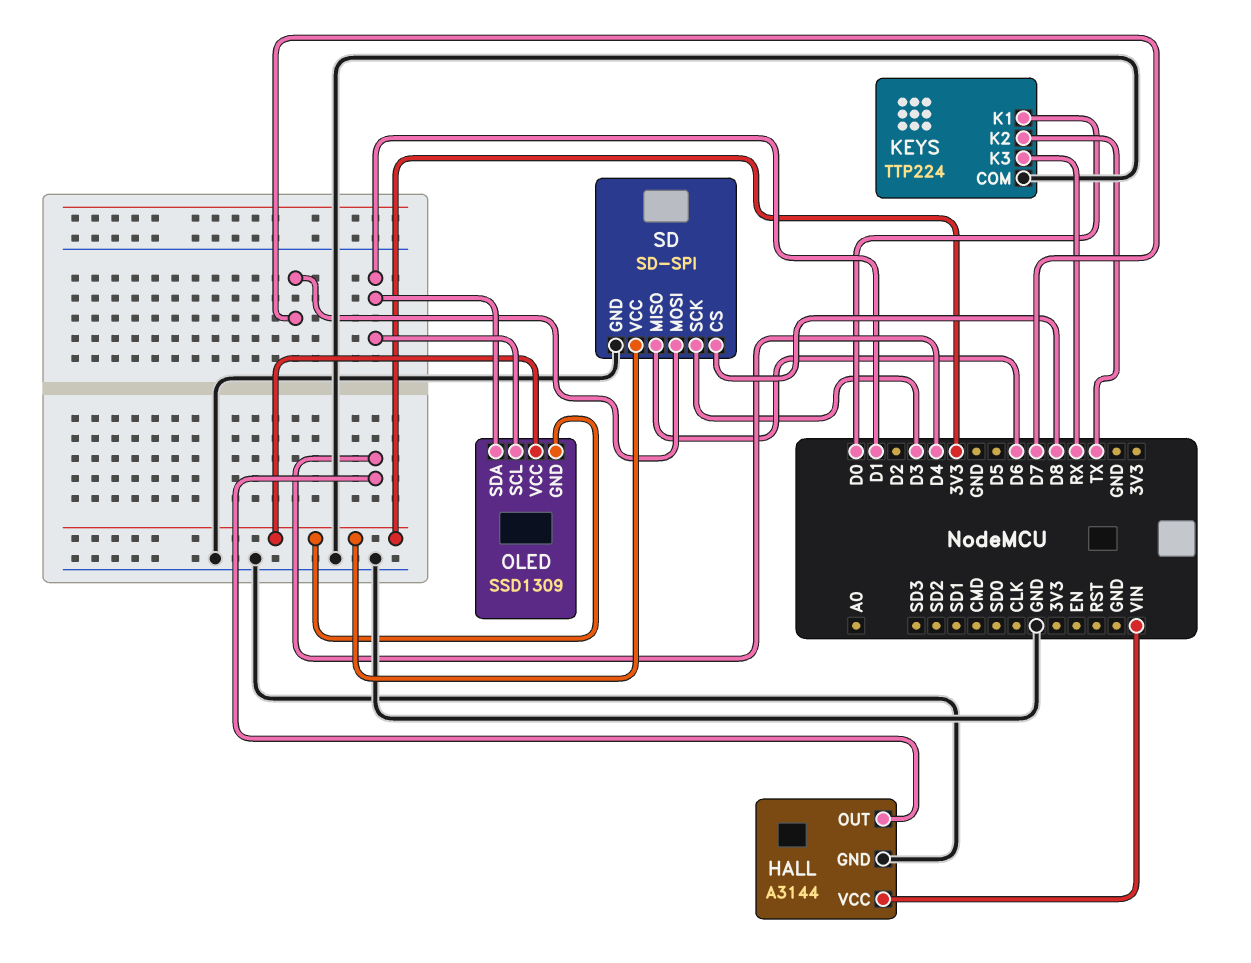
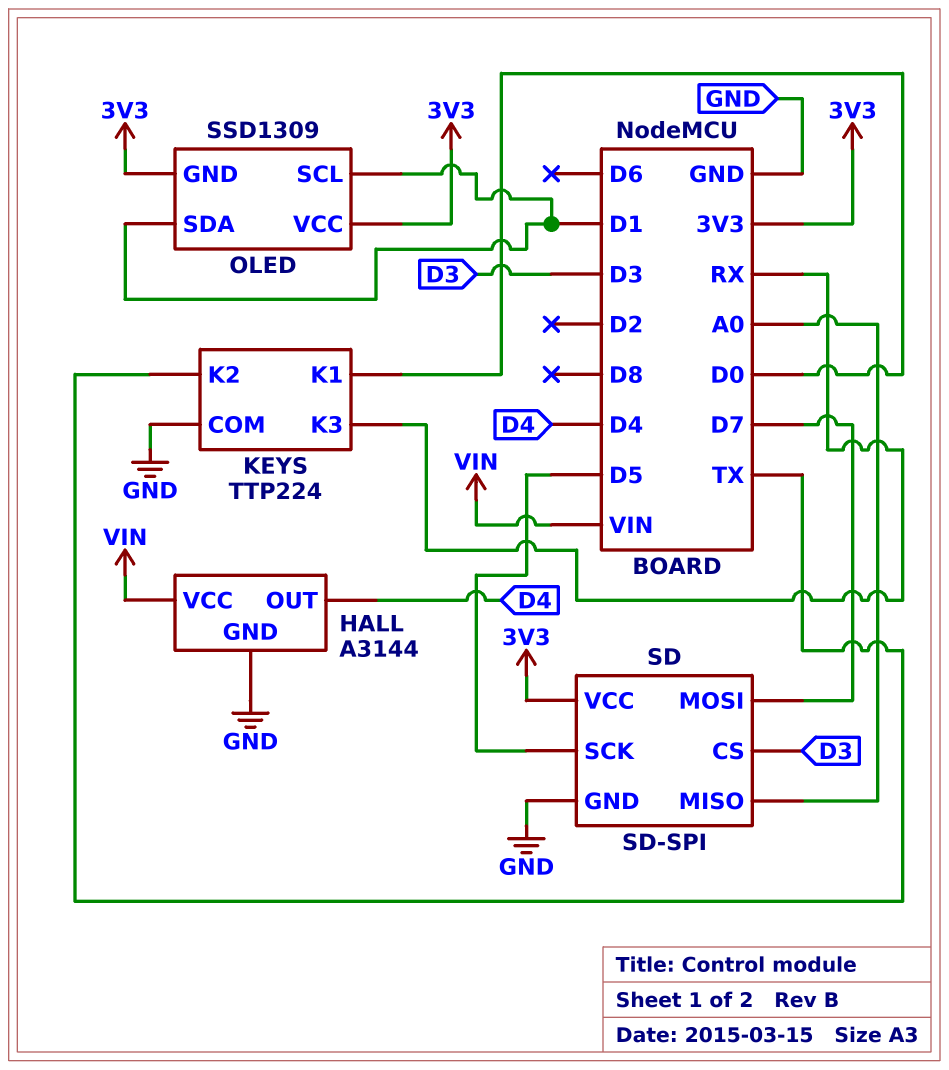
SD pin CS: D8 -> D3
SD pin MISO: D6 -> A0
SD pin SCK: D3 -> D5

